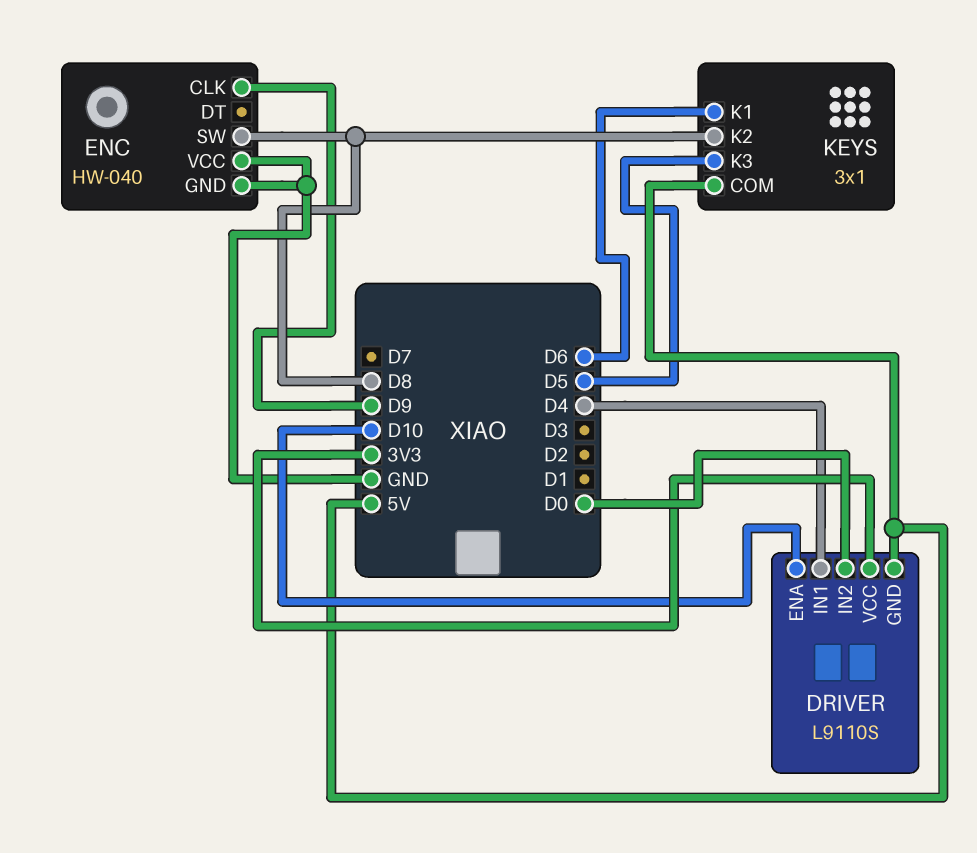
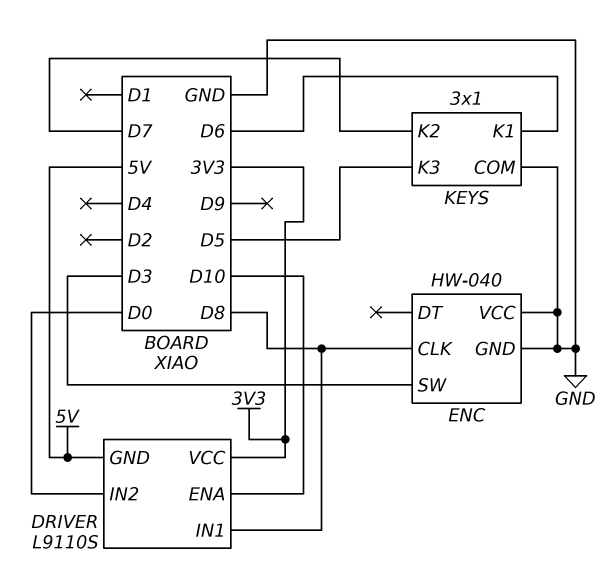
DRIVER pin IN1: D4 -> D8
ENC pin CLK: D9 -> D8
ENC pin SW: D8 -> D3
KEYS pin COM: 5V -> GND
KEYS pin K2: D8 -> D7

